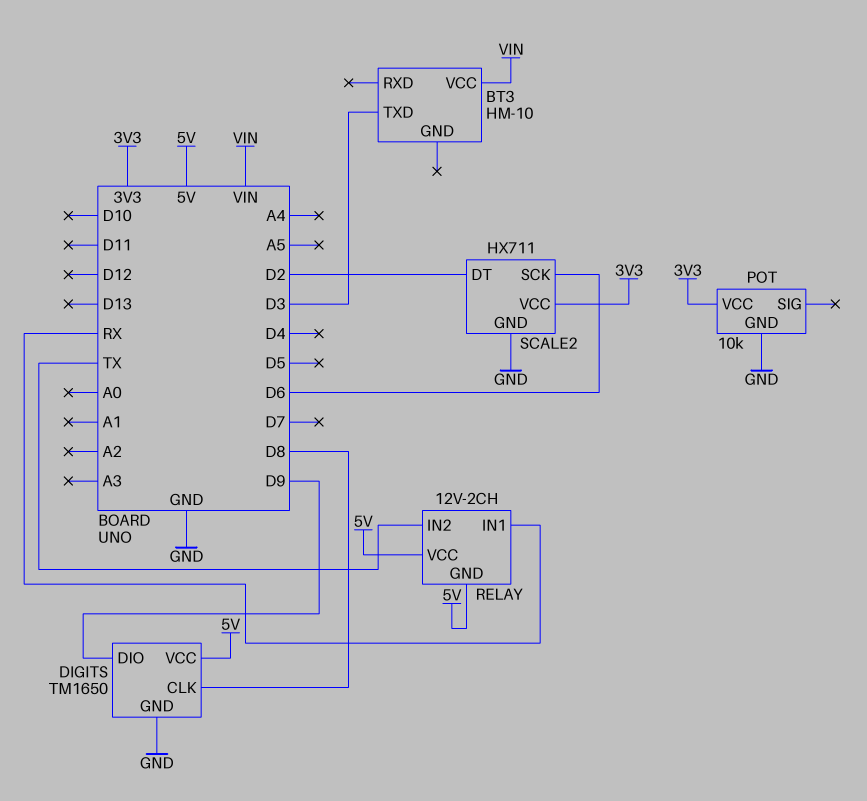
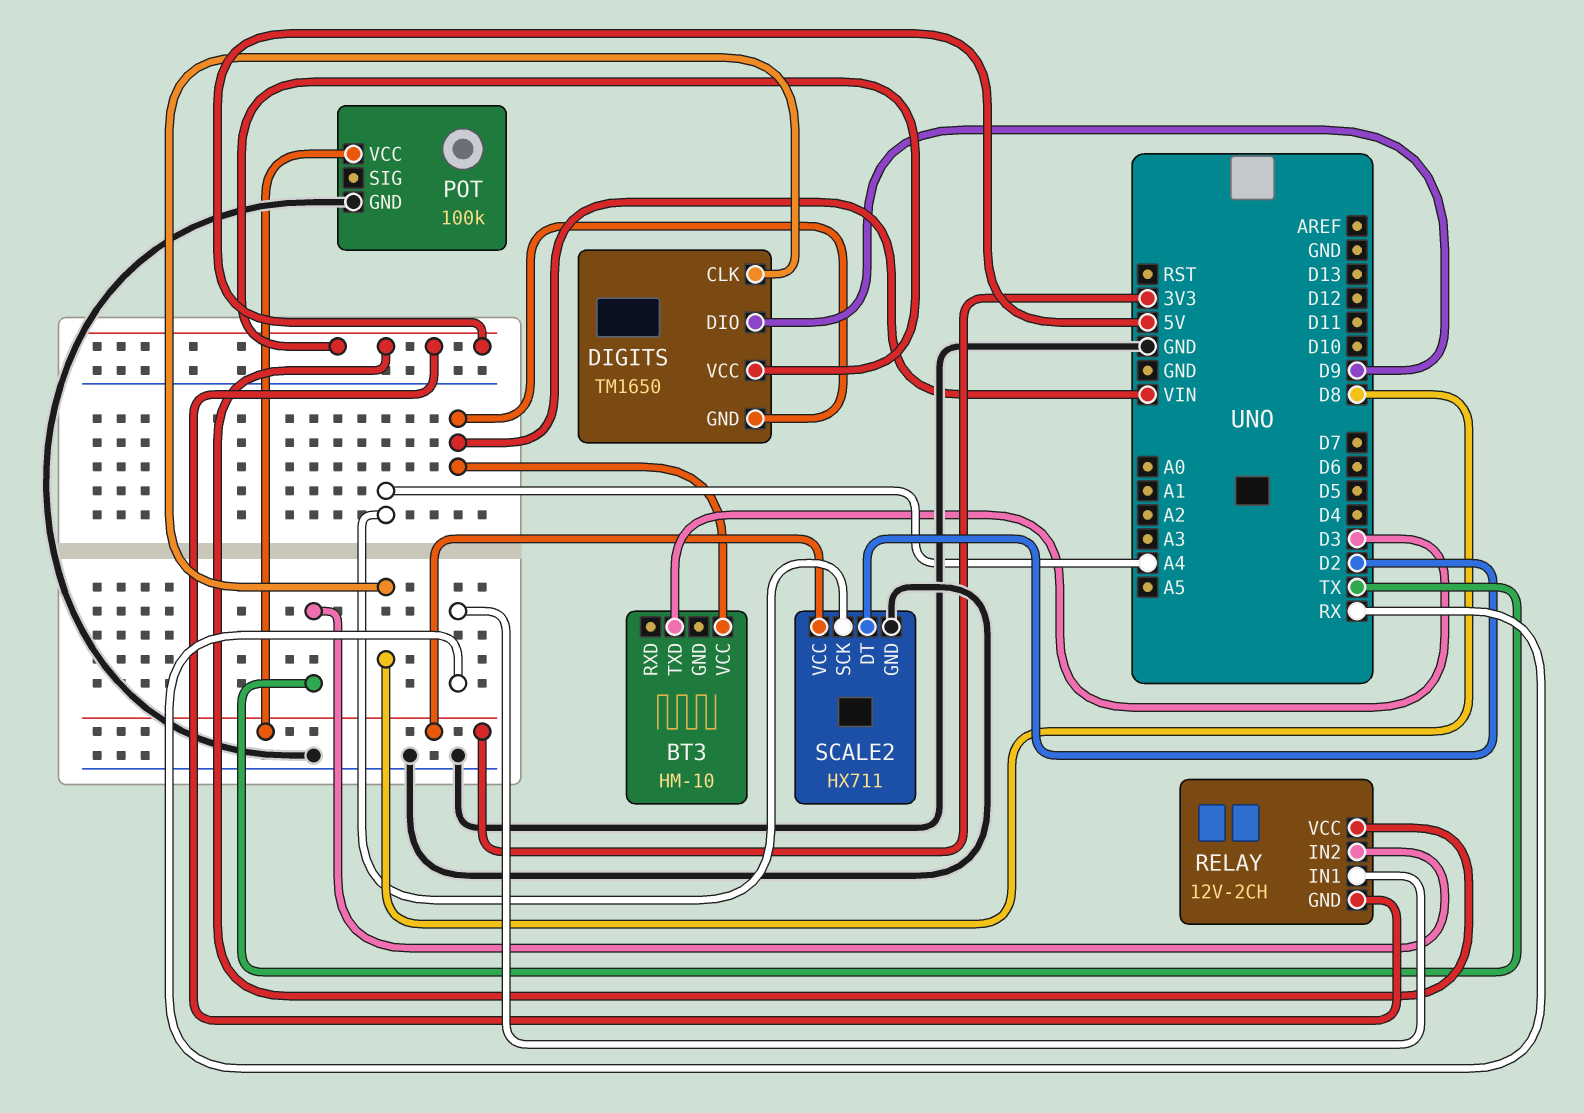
DIGITS pin GND: GND -> VIN
POT: 10k -> 100k
SCALE2 pin SCK: D6 -> A4

